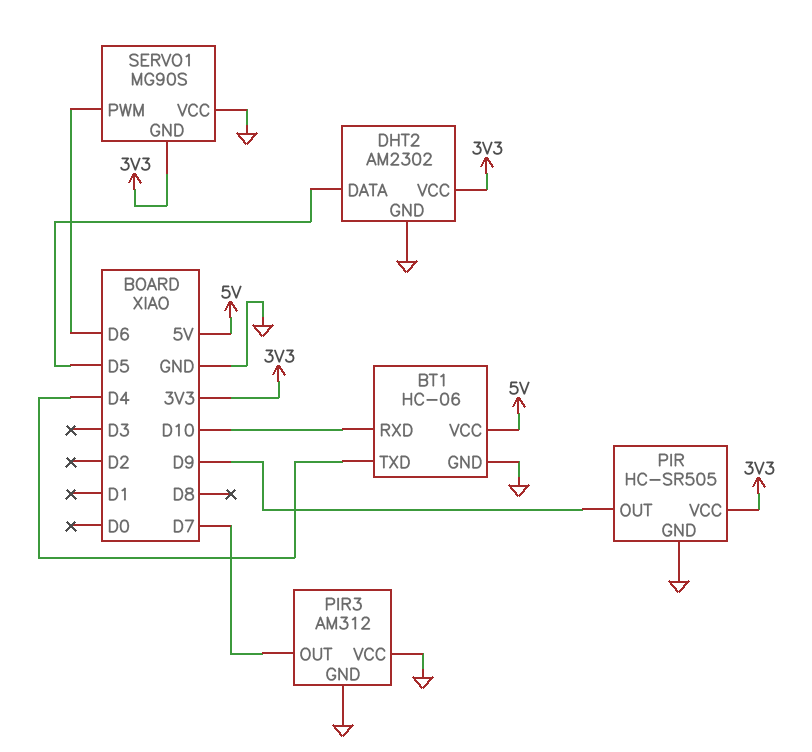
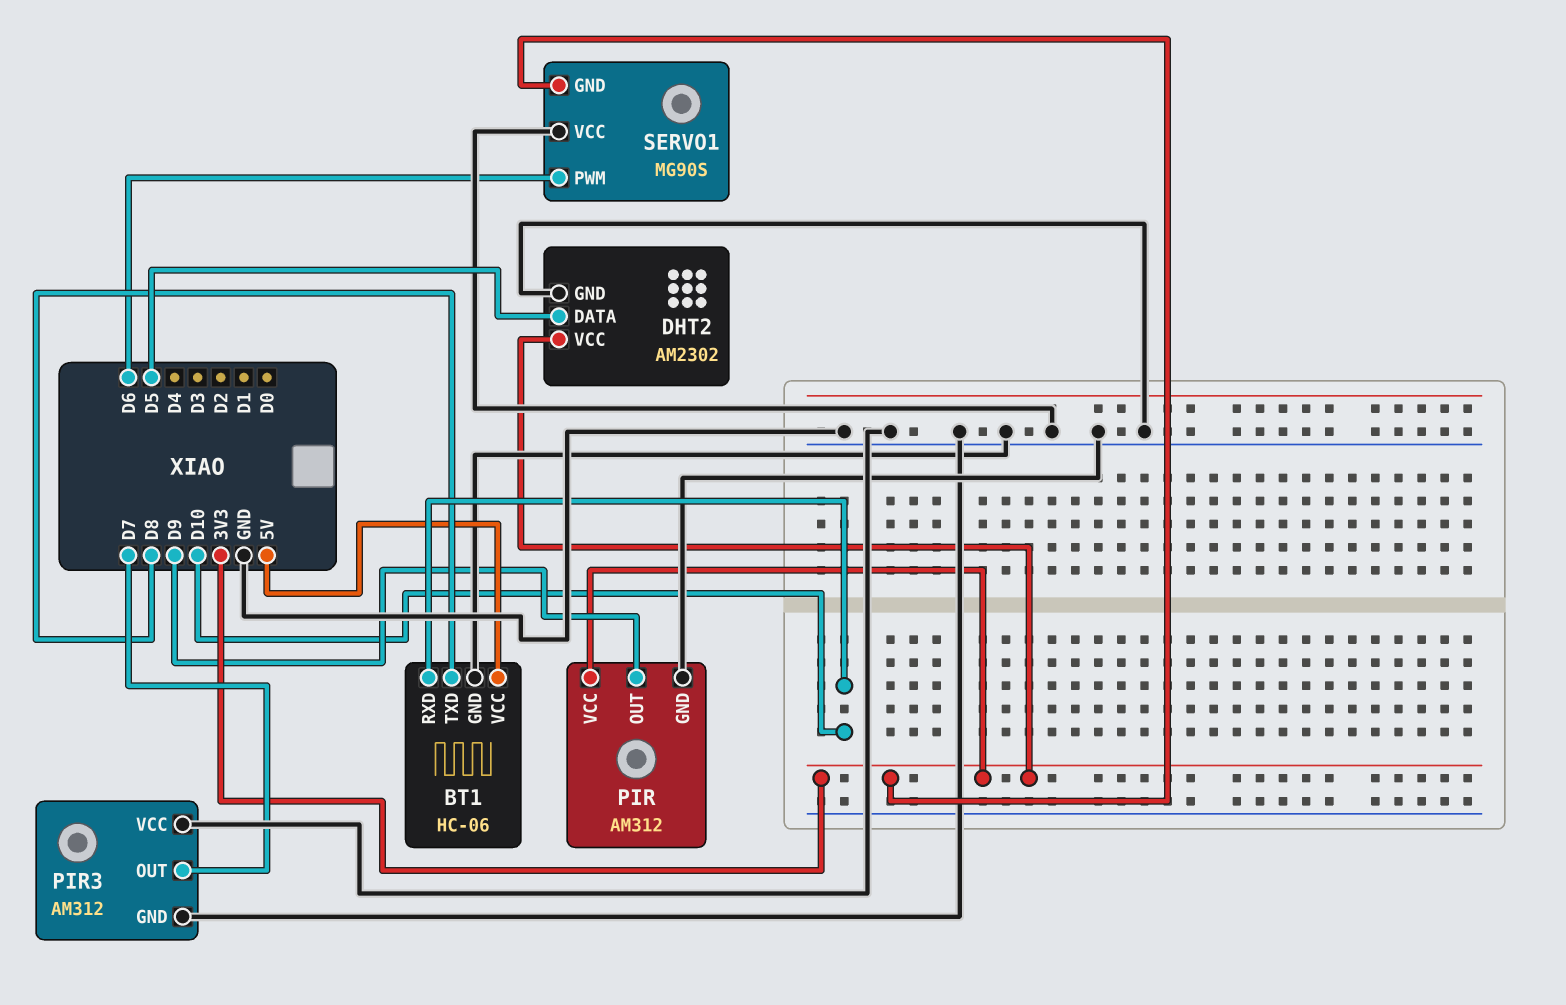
BT1 pin TXD: D4 -> D8
PIR: HC-SR505 -> AM312

